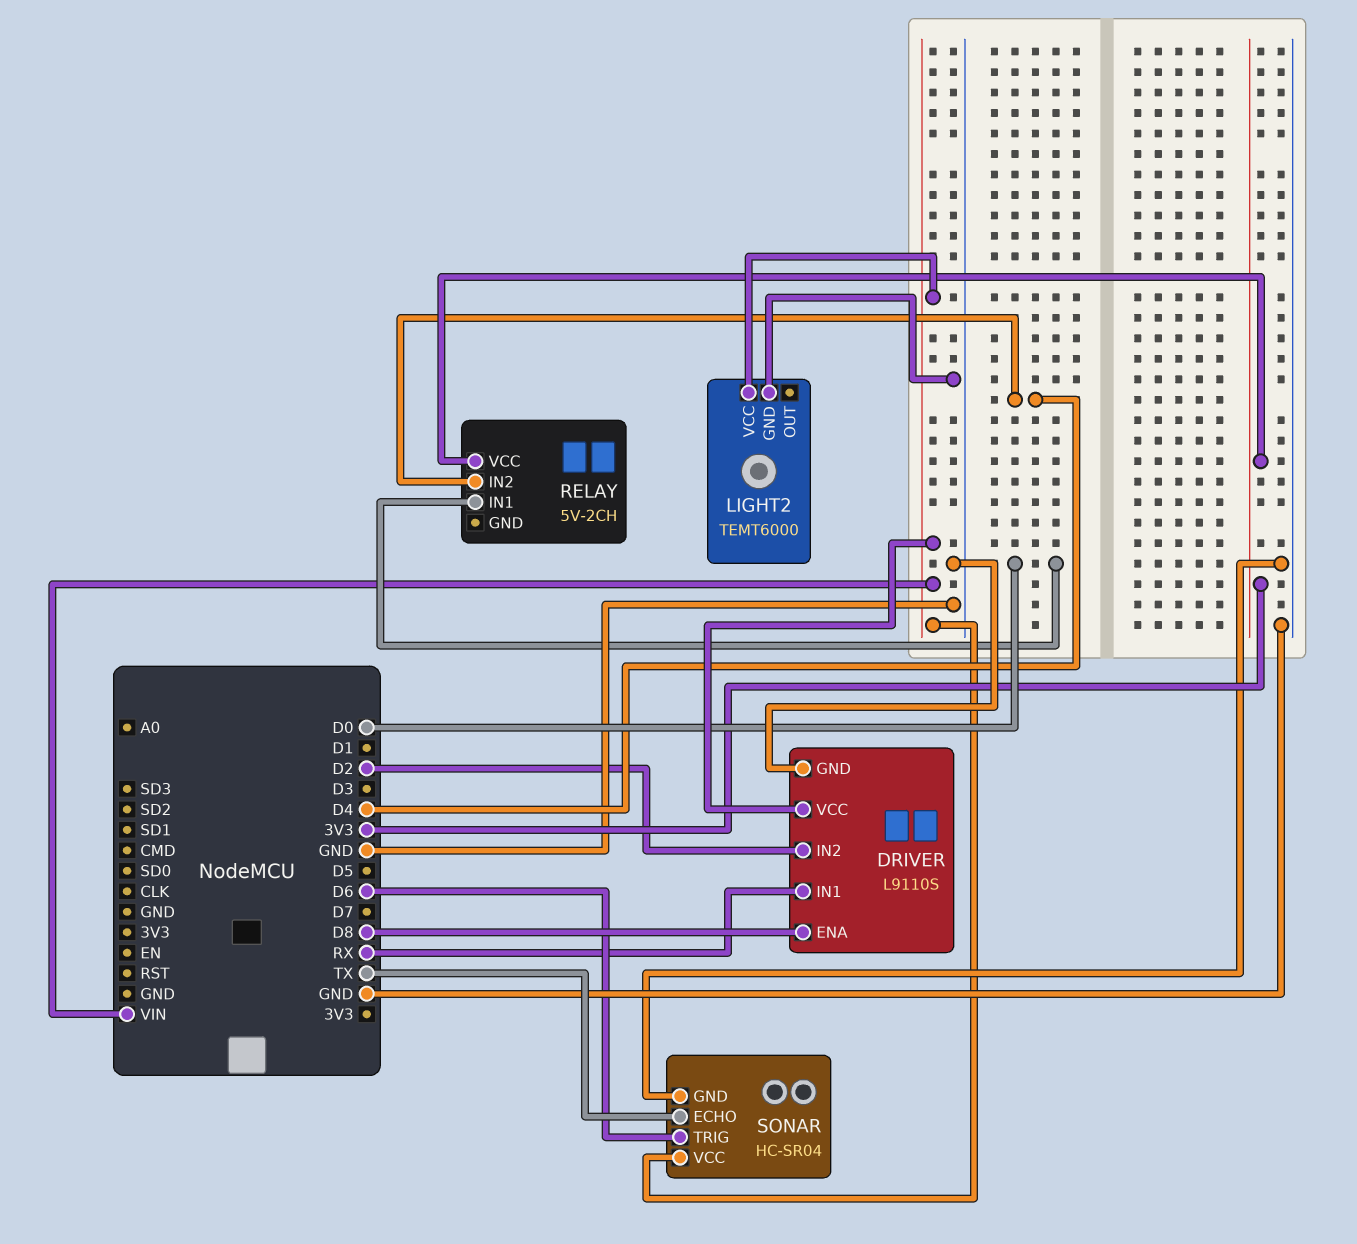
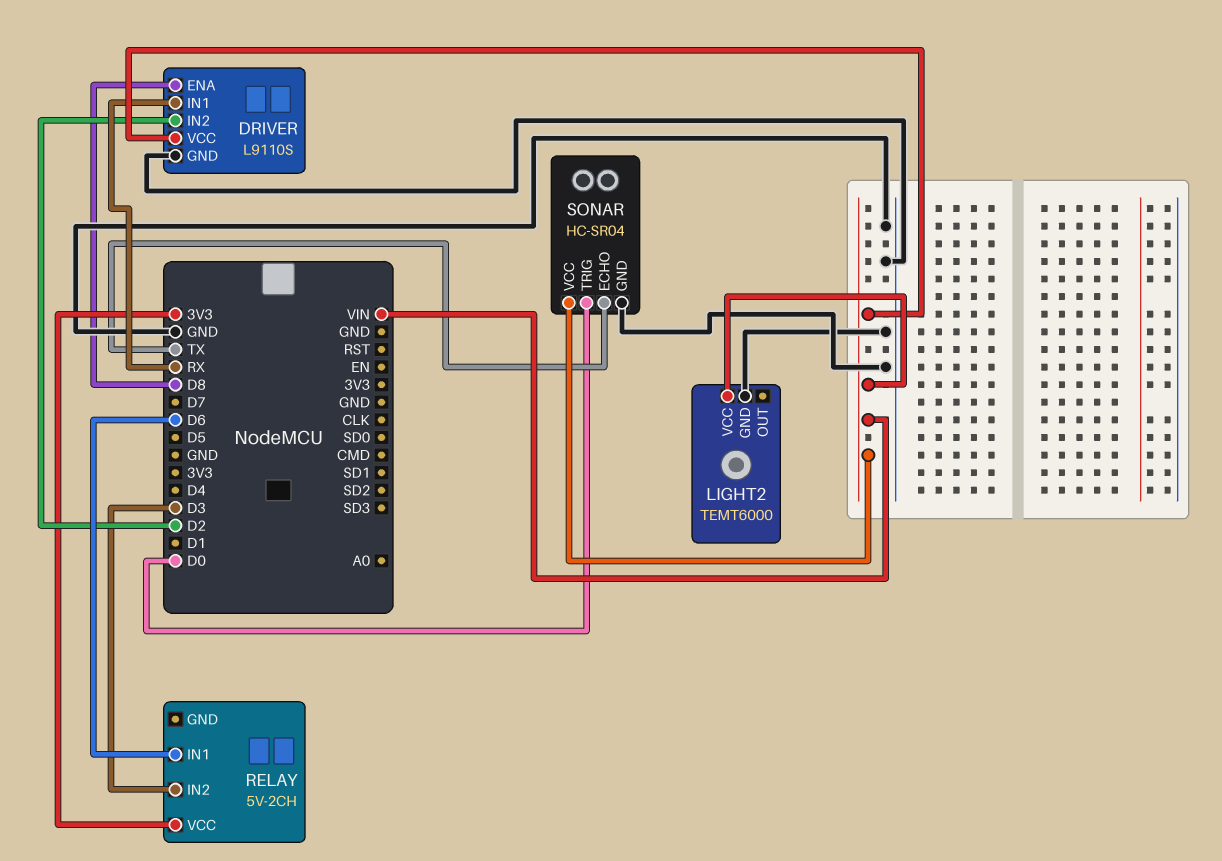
RELAY pin IN1: D0 -> D6
RELAY pin IN2: D4 -> D3
SONAR pin TRIG: D6 -> D0

